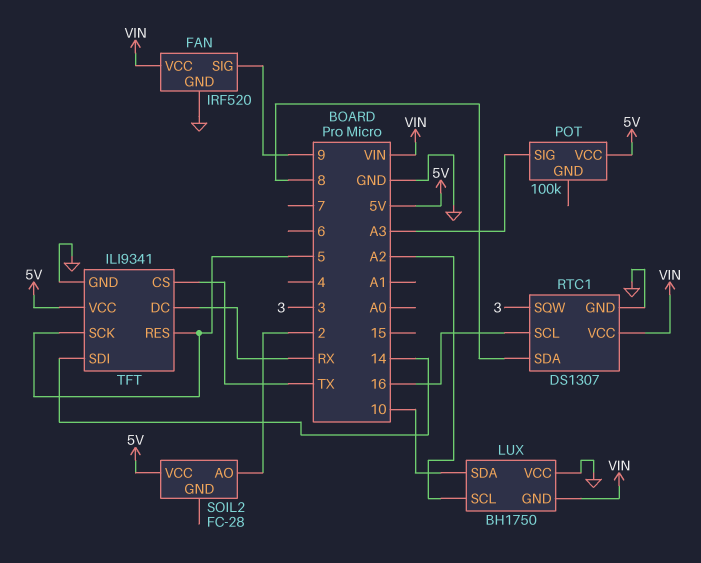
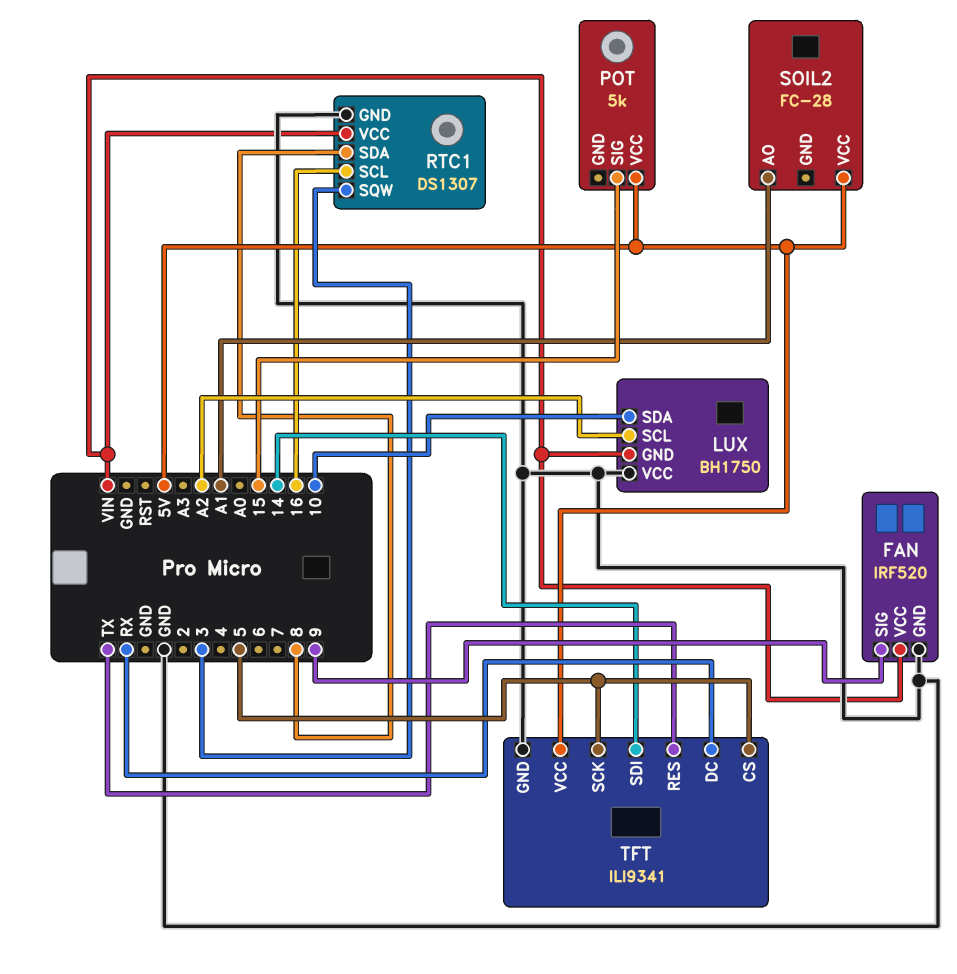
POT: 100k -> 5k
POT pin SIG: A3 -> 15
SOIL2 pin AO: 2 -> A1
TFT pin CS: TX -> 5
TFT pin RES: 5 -> TX

